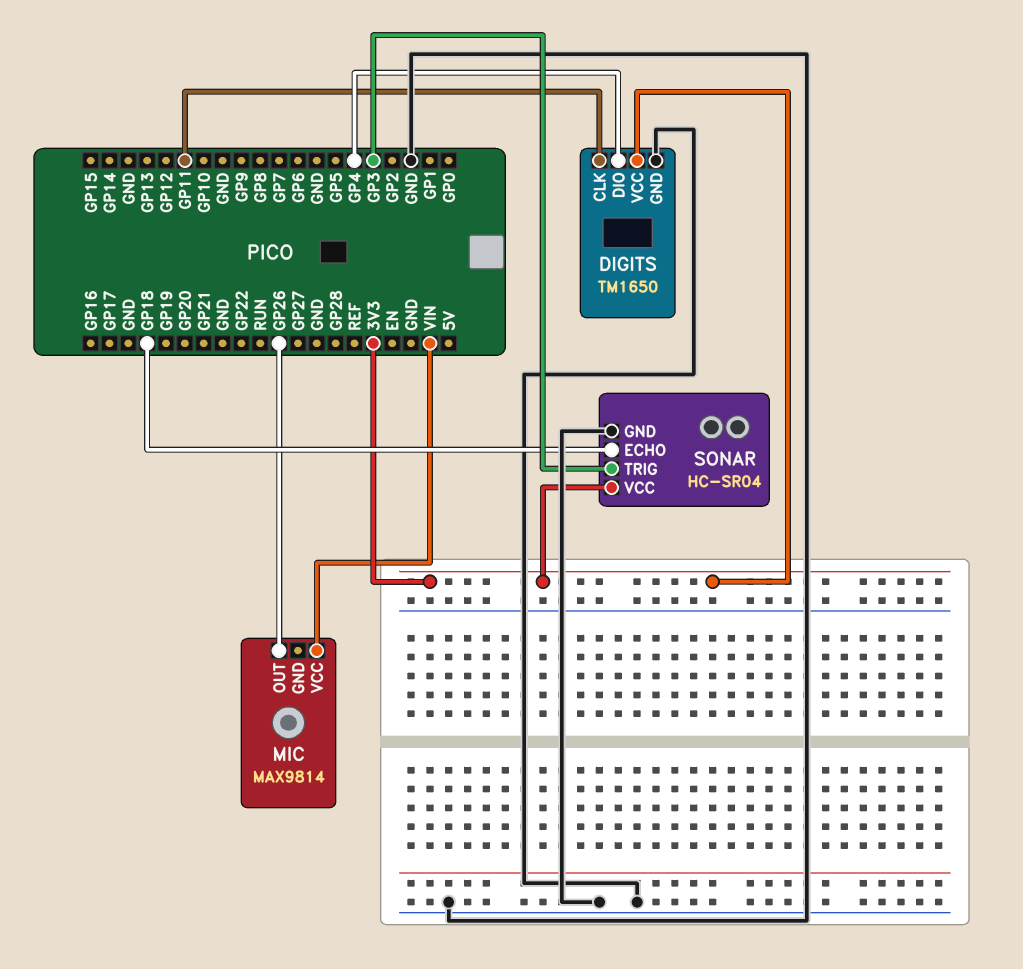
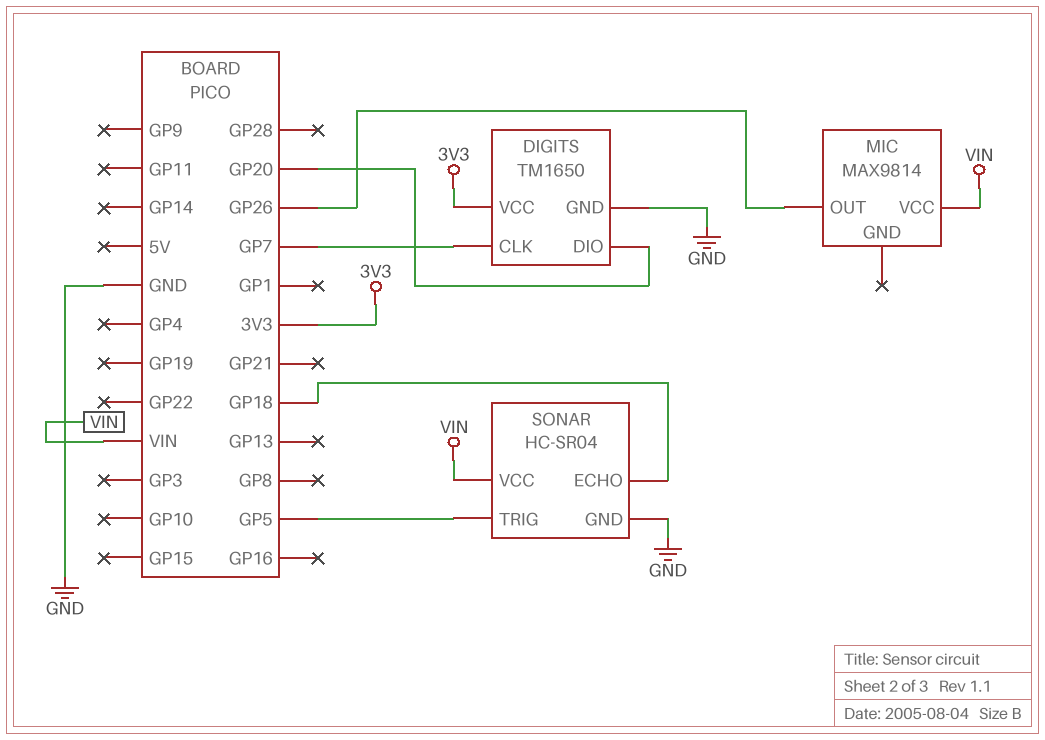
DIGITS pin CLK: GP11 -> GP7
DIGITS pin DIO: GP4 -> GP20
SONAR pin TRIG: GP3 -> GP5
SONAR pin VCC: 3V3 -> VIN

